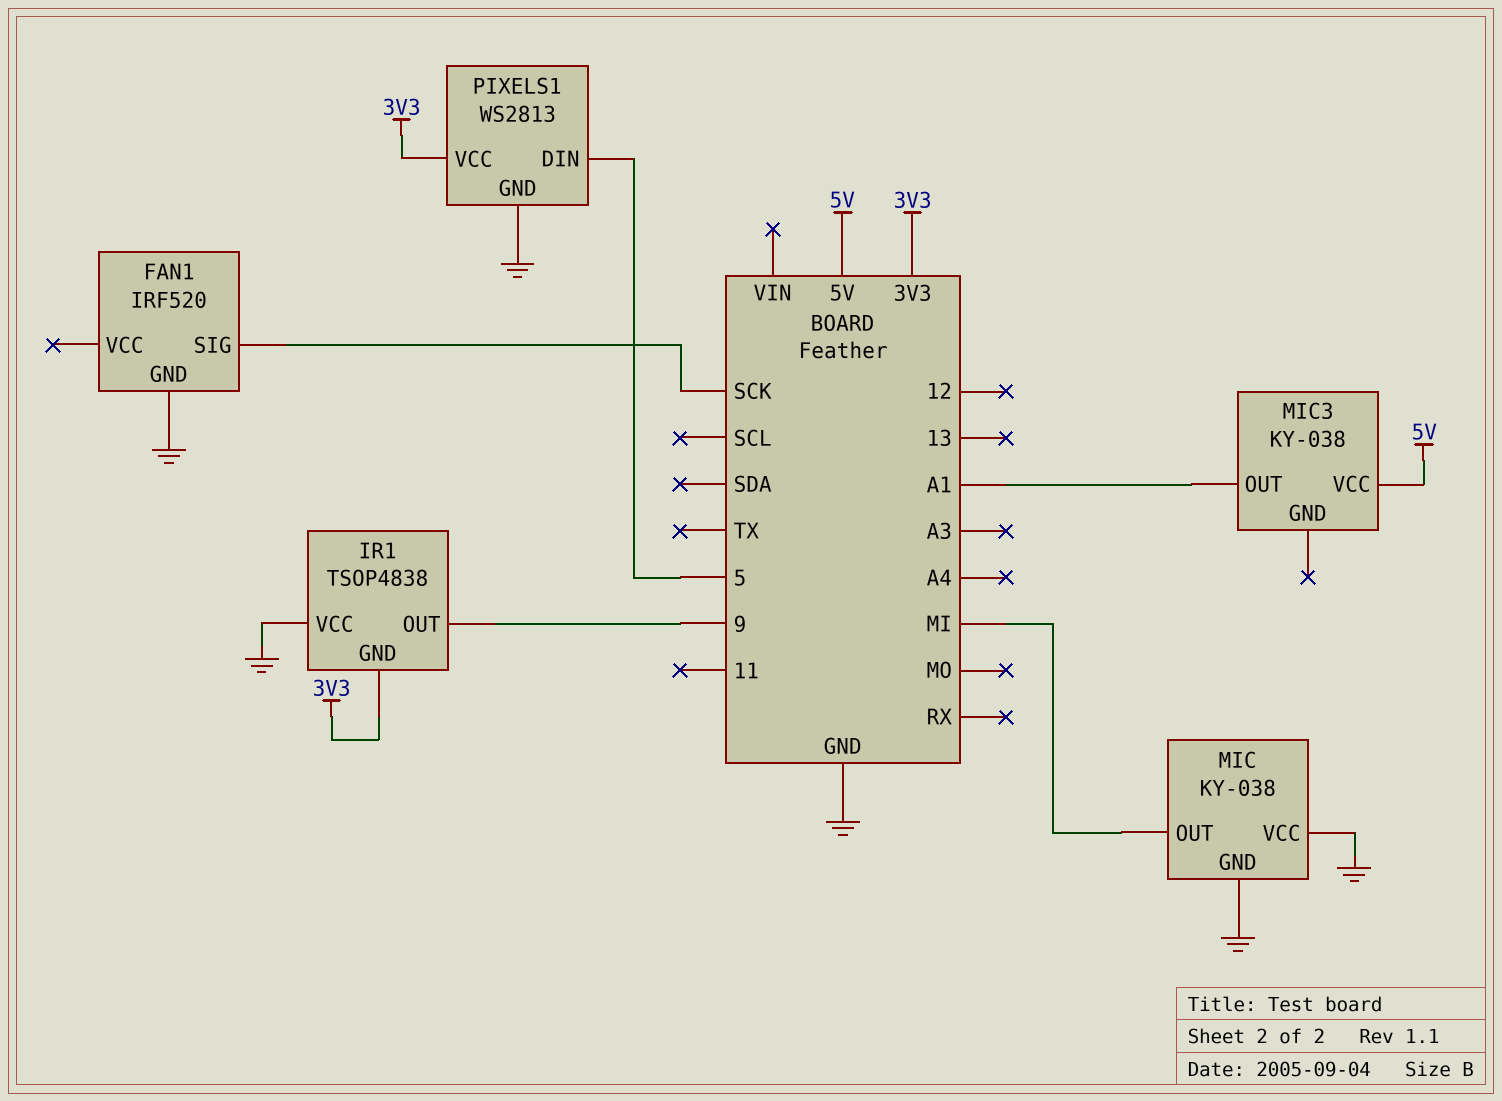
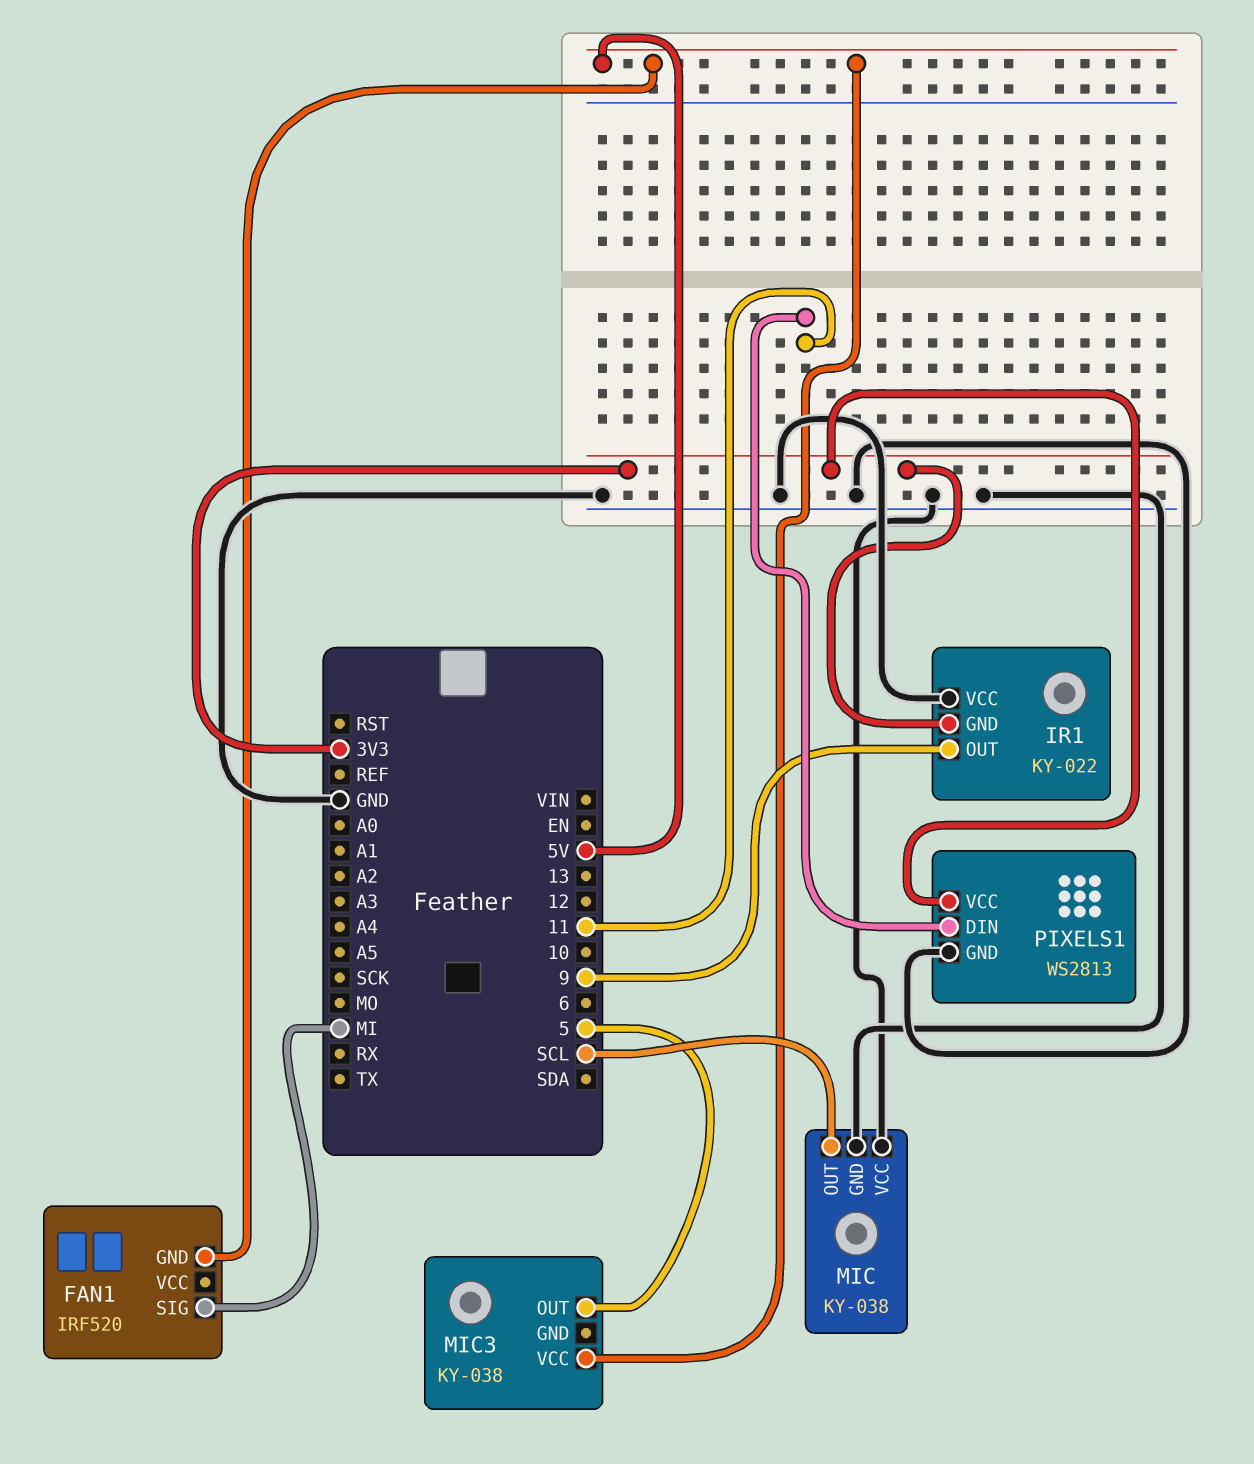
FAN1 pin GND: GND -> 5V
FAN1 pin SIG: SCK -> MI
IR1: TSOP4838 -> KY-022
MIC pin OUT: MI -> SCL
MIC3 pin OUT: A1 -> 5
PIXELS1 pin DIN: 5 -> 11

